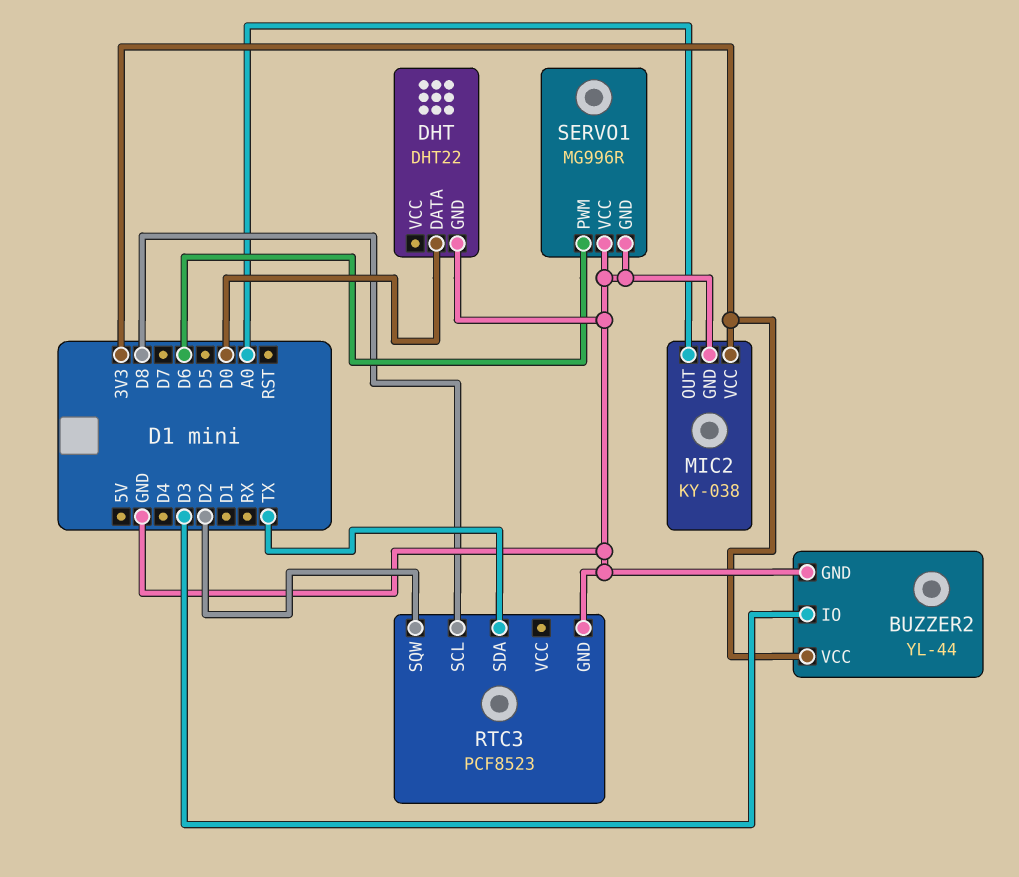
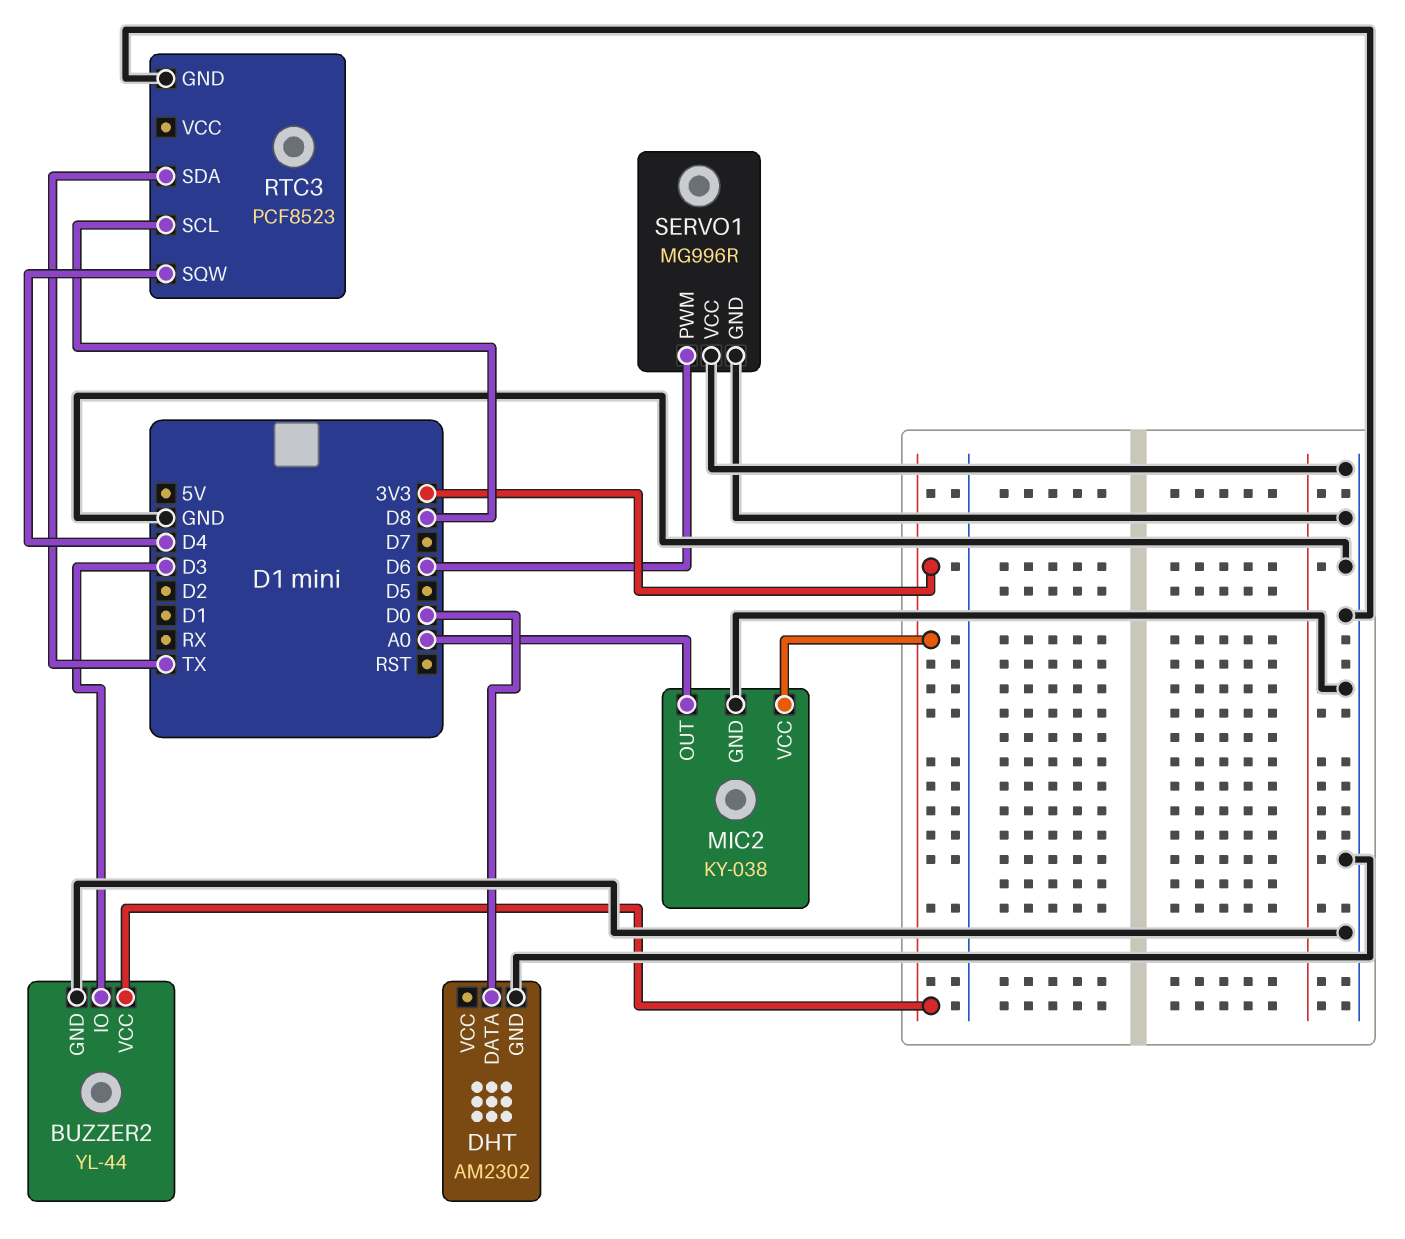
DHT: DHT22 -> AM2302
RTC3 pin SQW: D2 -> D4

